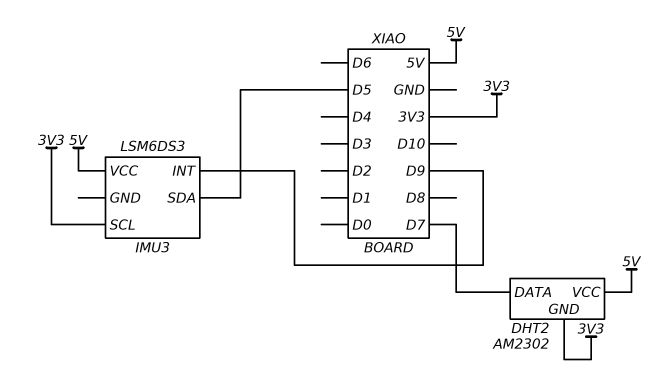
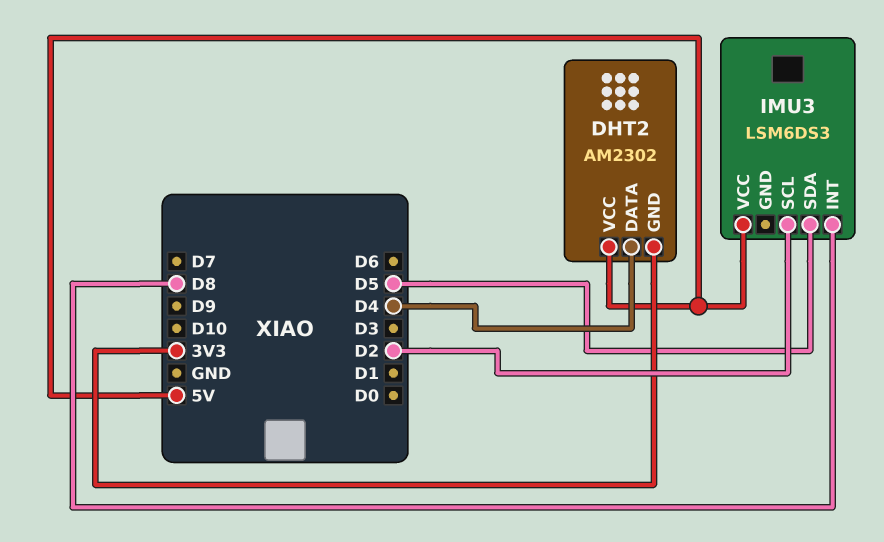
DHT2 pin DATA: D7 -> D4
IMU3 pin INT: D9 -> D8
IMU3 pin SCL: 3V3 -> D2

